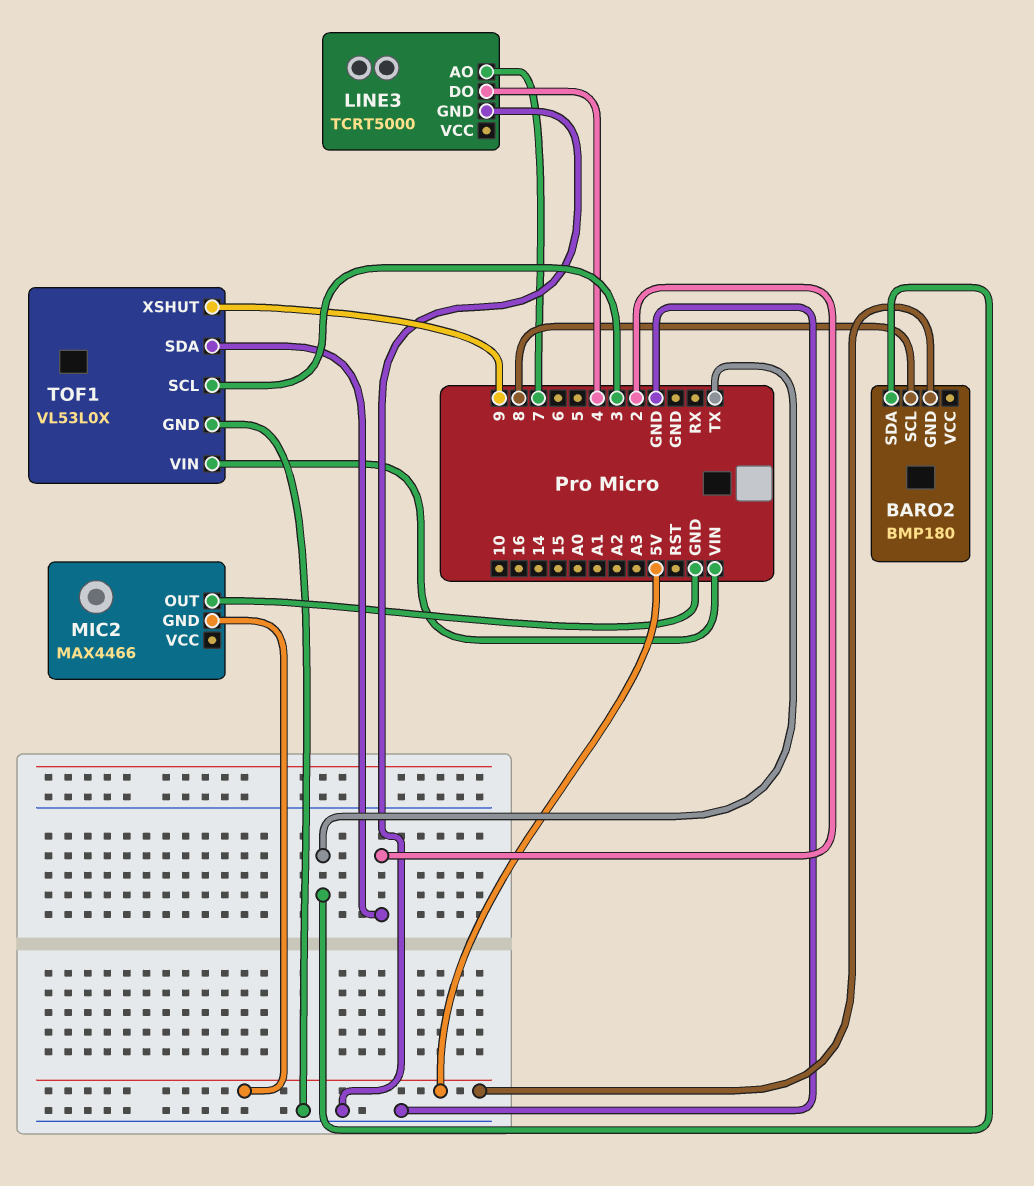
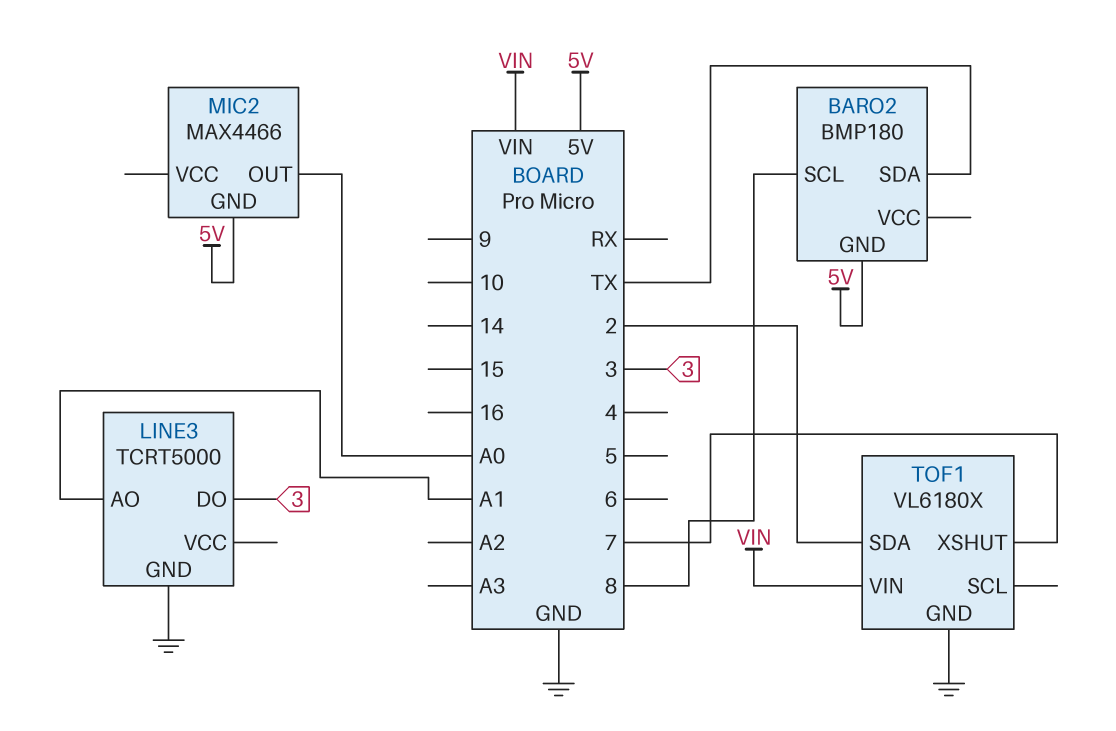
LINE3 pin AO: 7 -> A1
LINE3 pin DO: 4 -> 3
MIC2 pin OUT: GND -> A0
TOF1: VL53L0X -> VL6180X
TOF1 pin SCL: 3 -> none
TOF1 pin XSHUT: 9 -> 7

